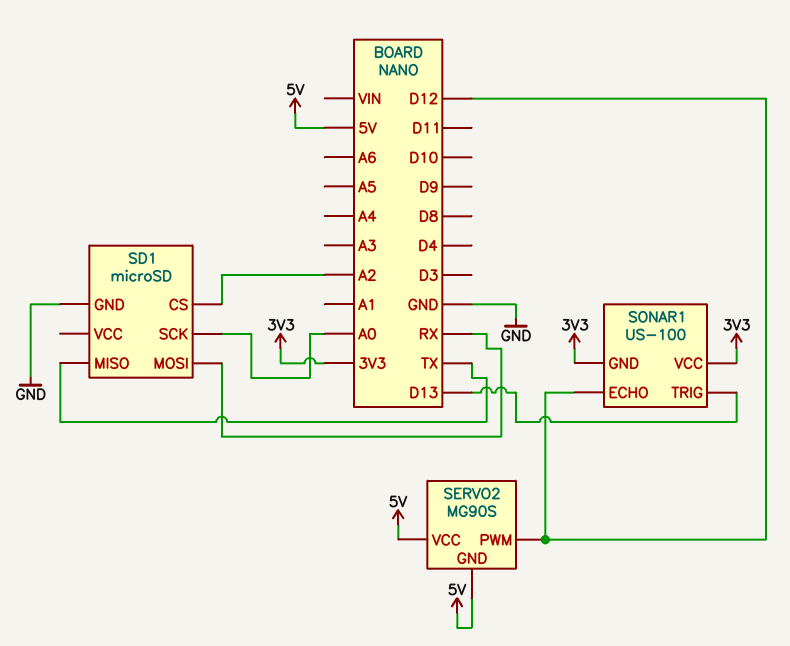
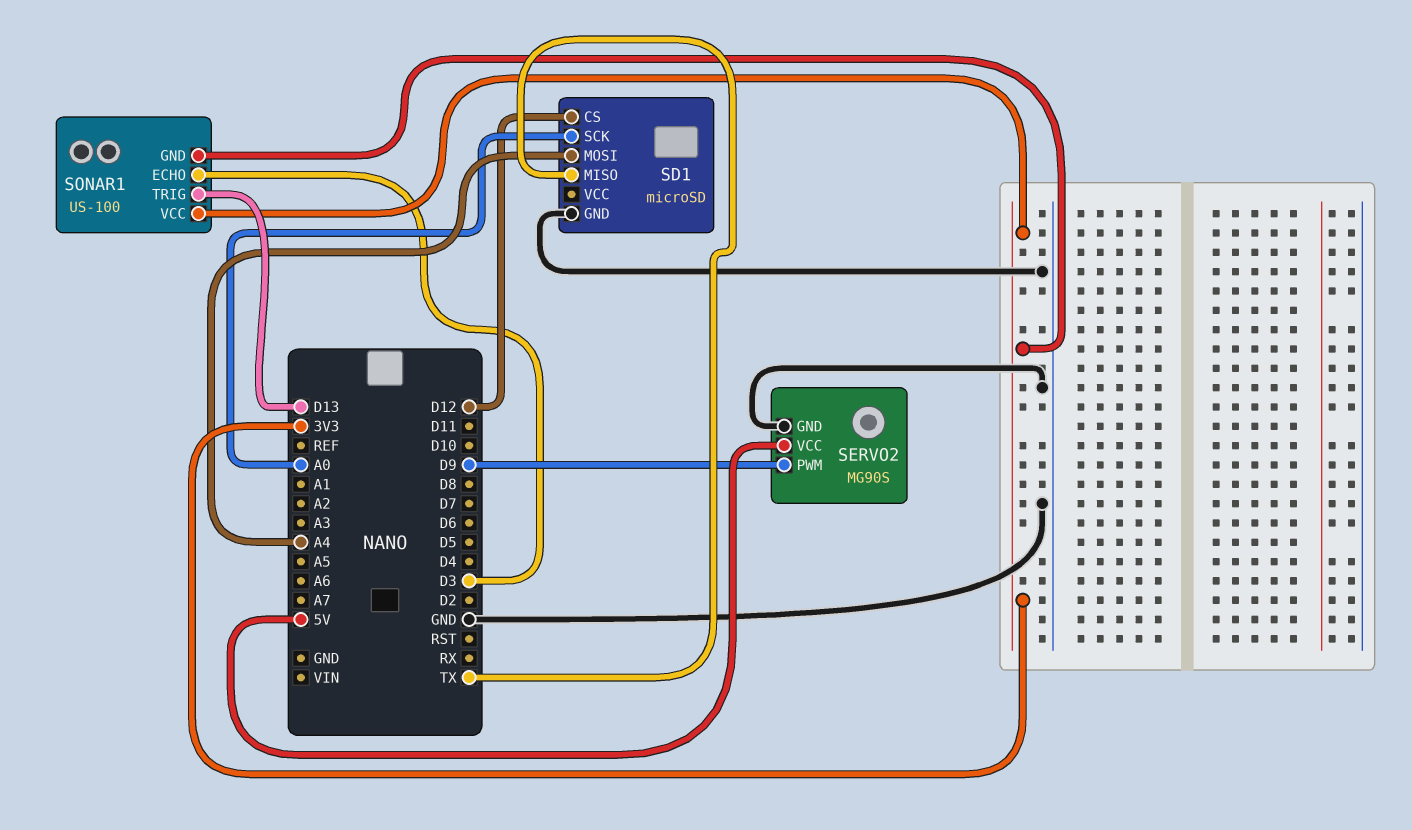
SD1 pin CS: A2 -> D12
SD1 pin MOSI: RX -> A4
SERVO2 pin GND: 5V -> GND
SERVO2 pin PWM: D12 -> D9
SONAR1 pin ECHO: D12 -> D3

